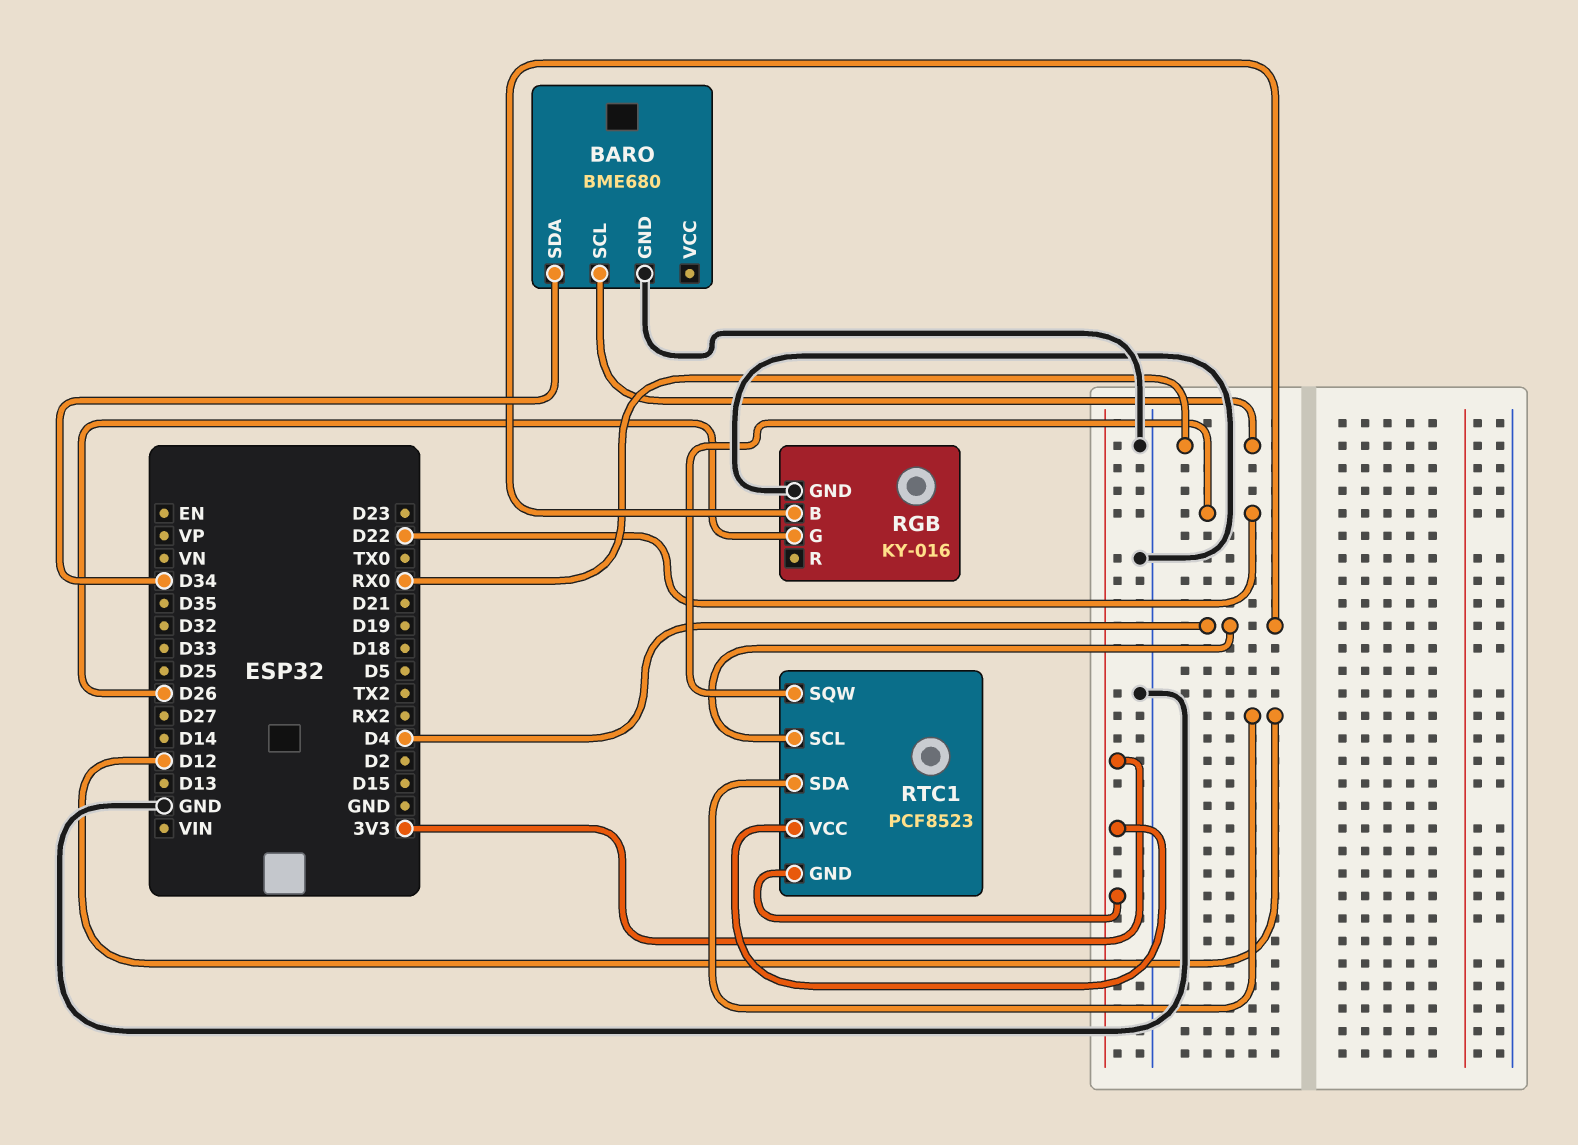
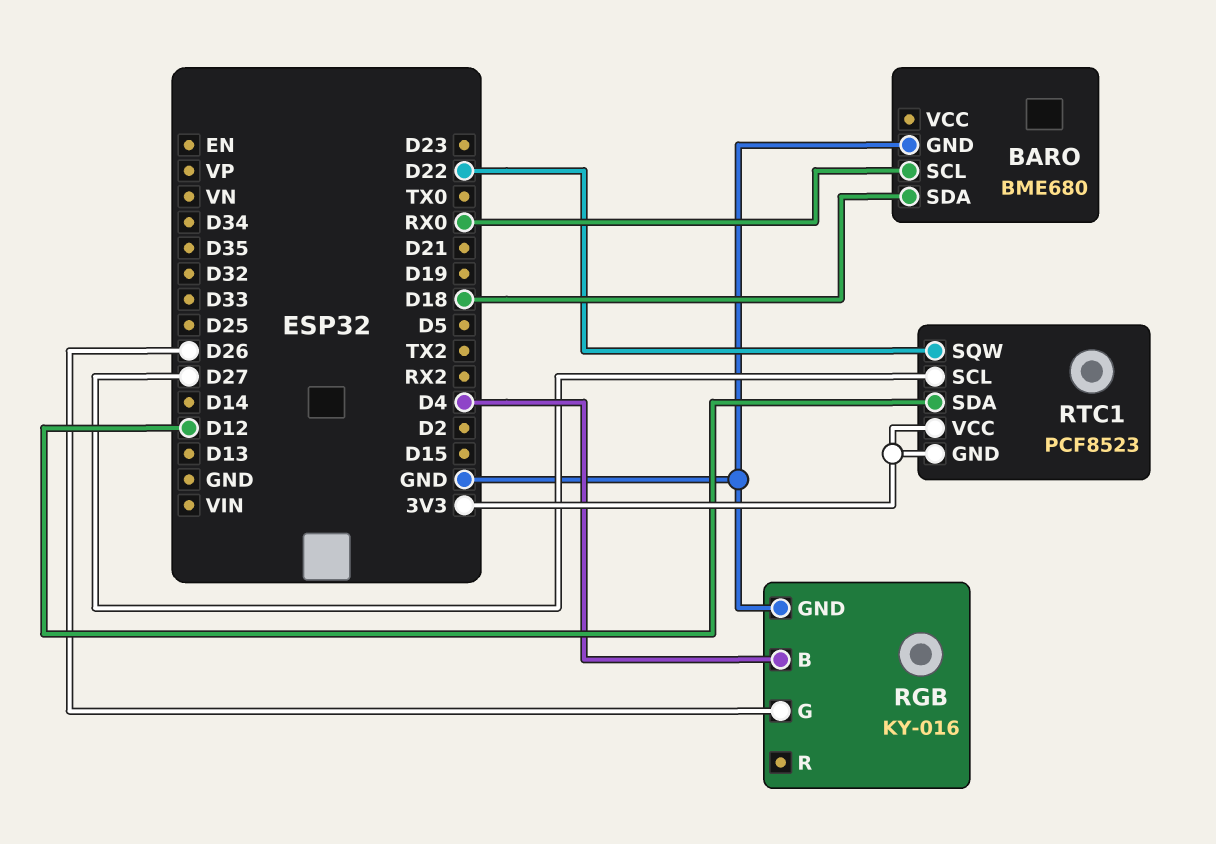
BARO pin SDA: D34 -> D18
RTC1 pin SCL: D4 -> D27

